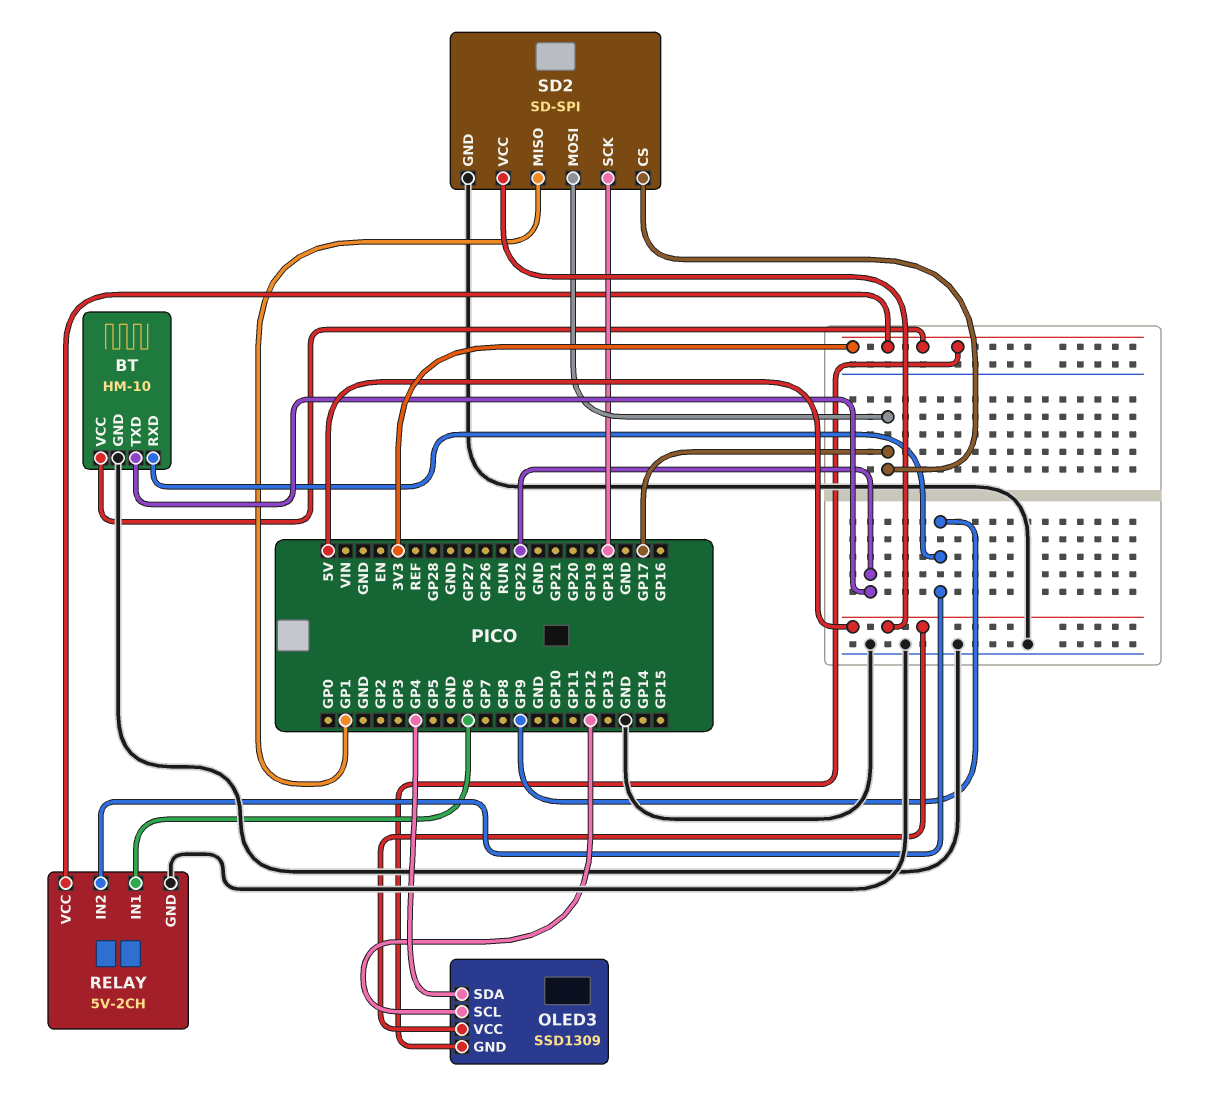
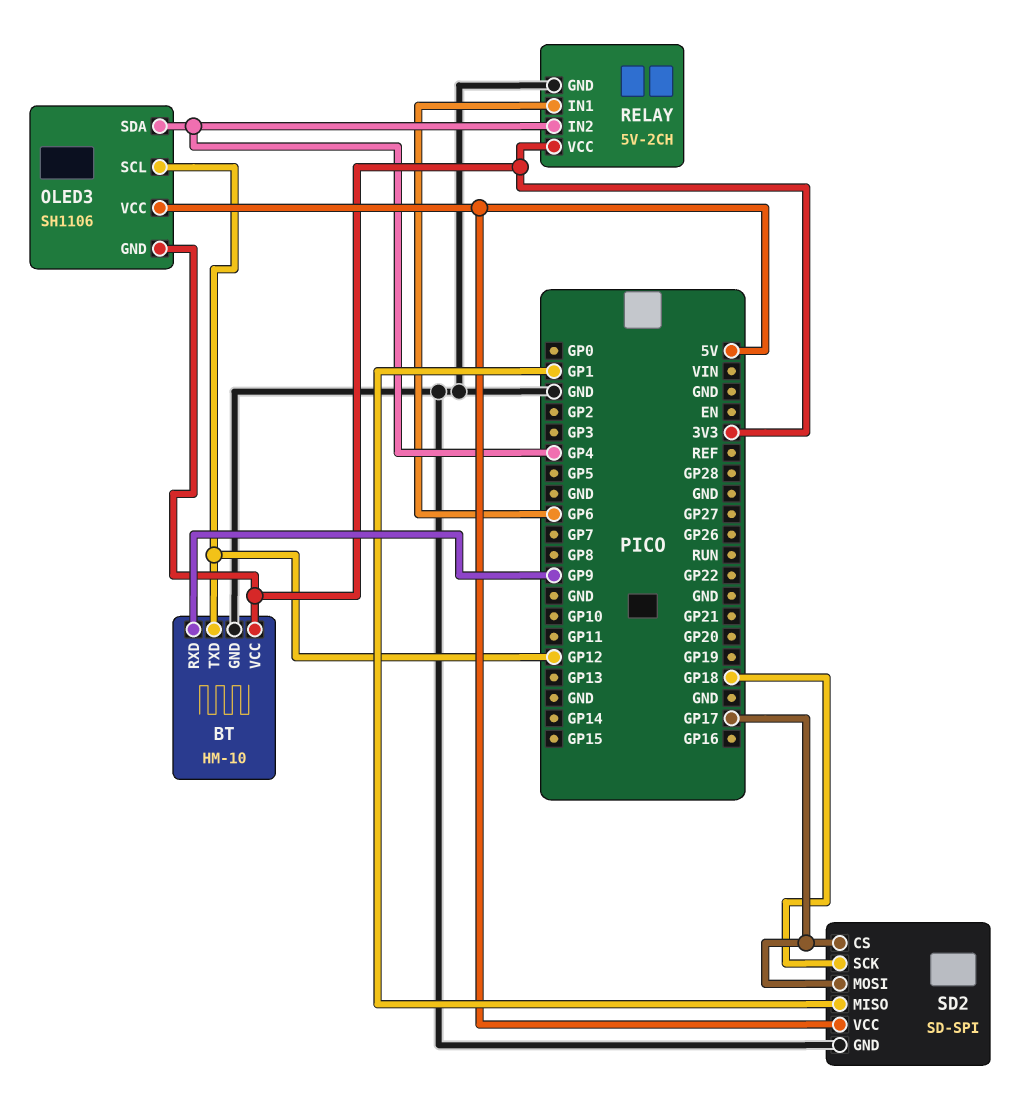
BT pin TXD: GP22 -> GP12
OLED3: SSD1309 -> SH1106
RELAY pin IN2: GP9 -> GP4

